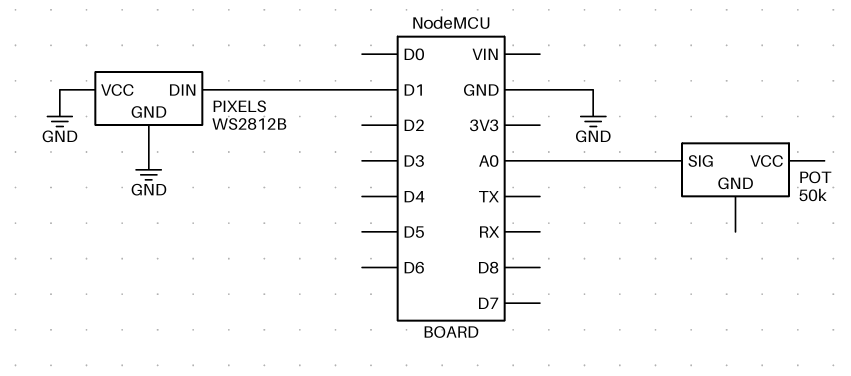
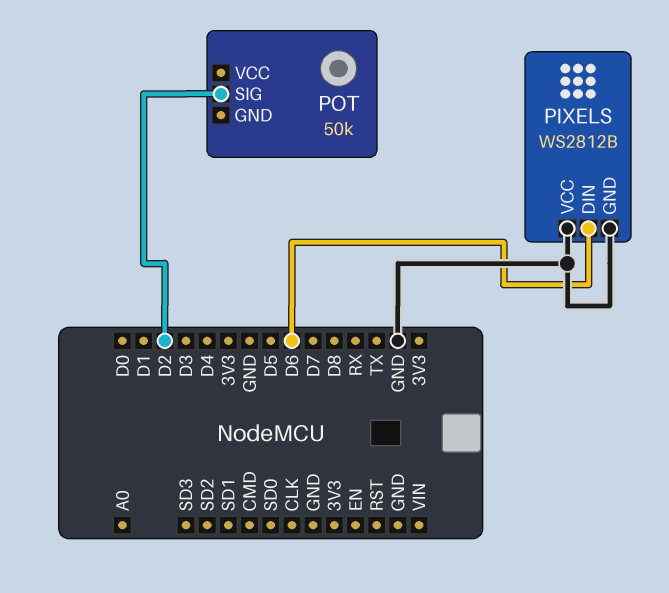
PIXELS pin DIN: D1 -> D6
POT pin SIG: A0 -> D2

